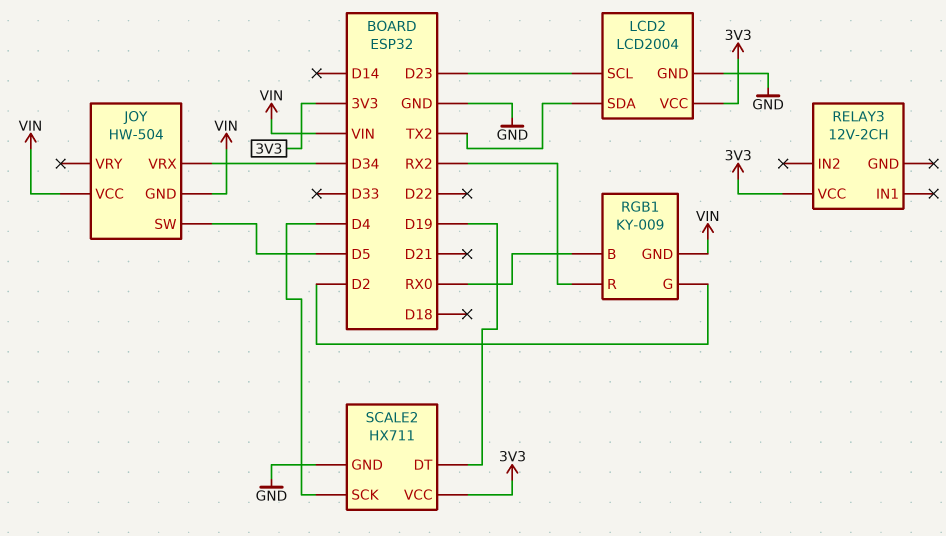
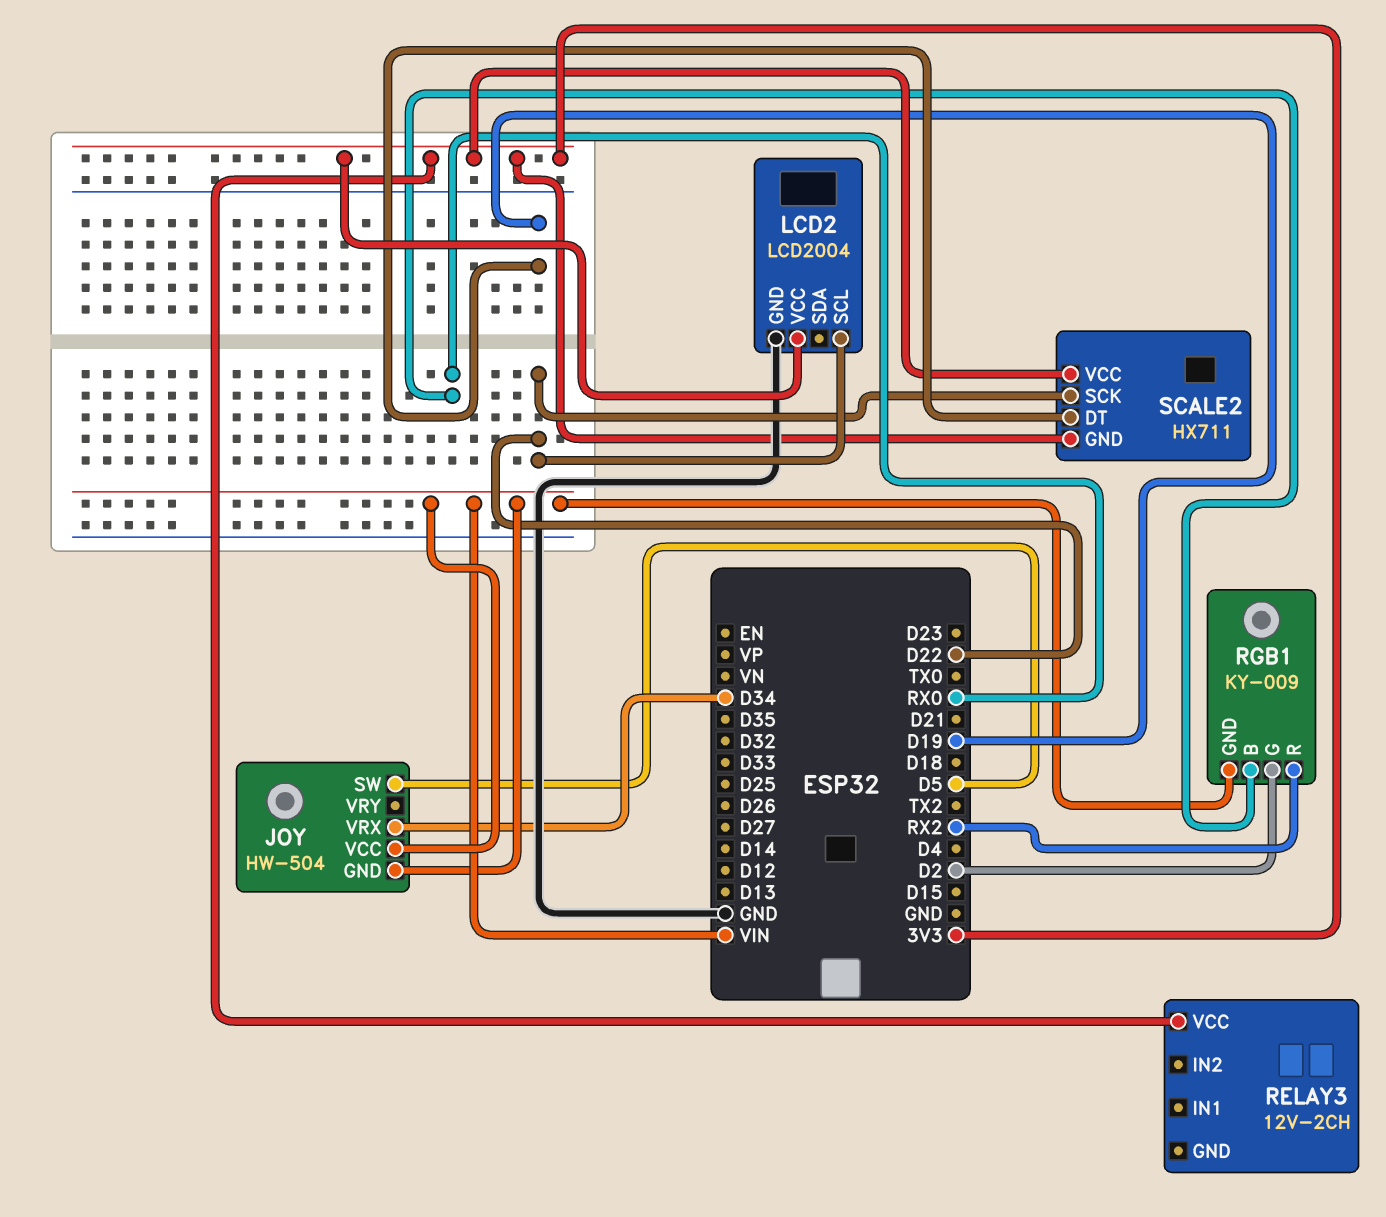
LCD2 pin SCL: D23 -> D22
LCD2 pin SDA: TX2 -> none
SCALE2 pin GND: GND -> 3V3
SCALE2 pin SCK: D4 -> D22

